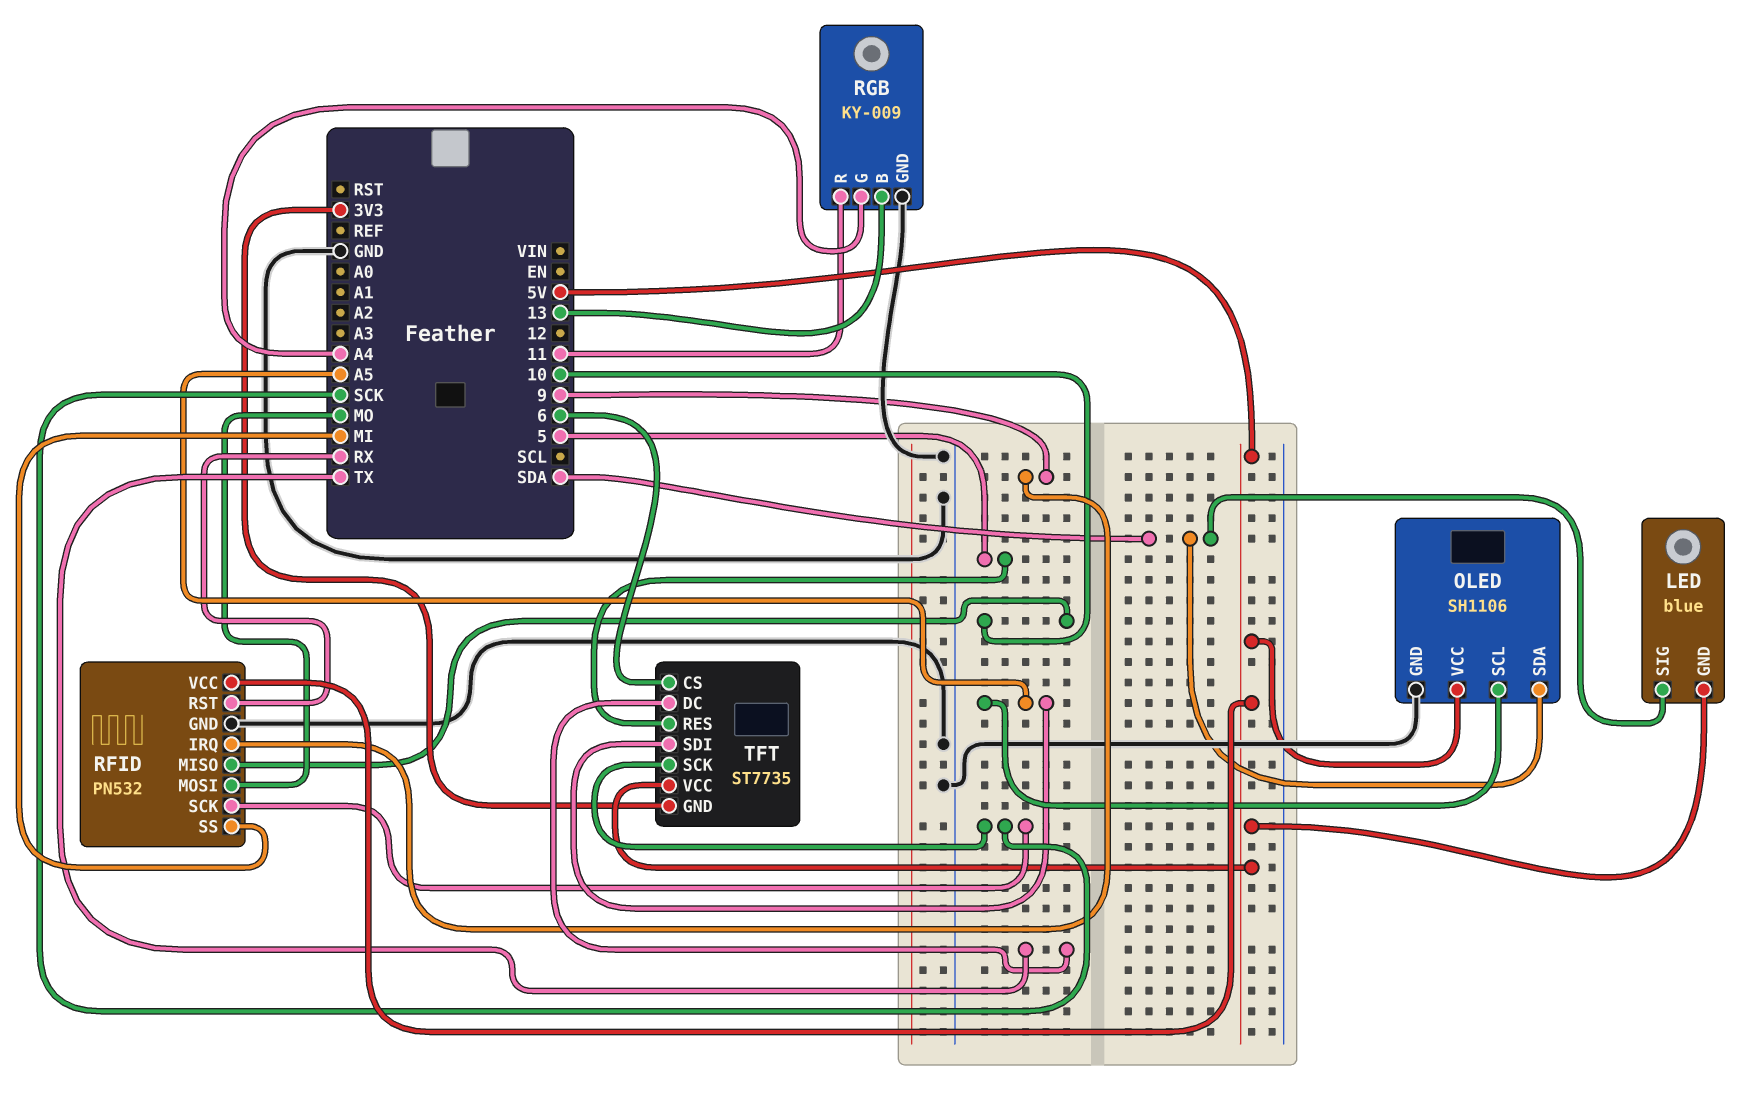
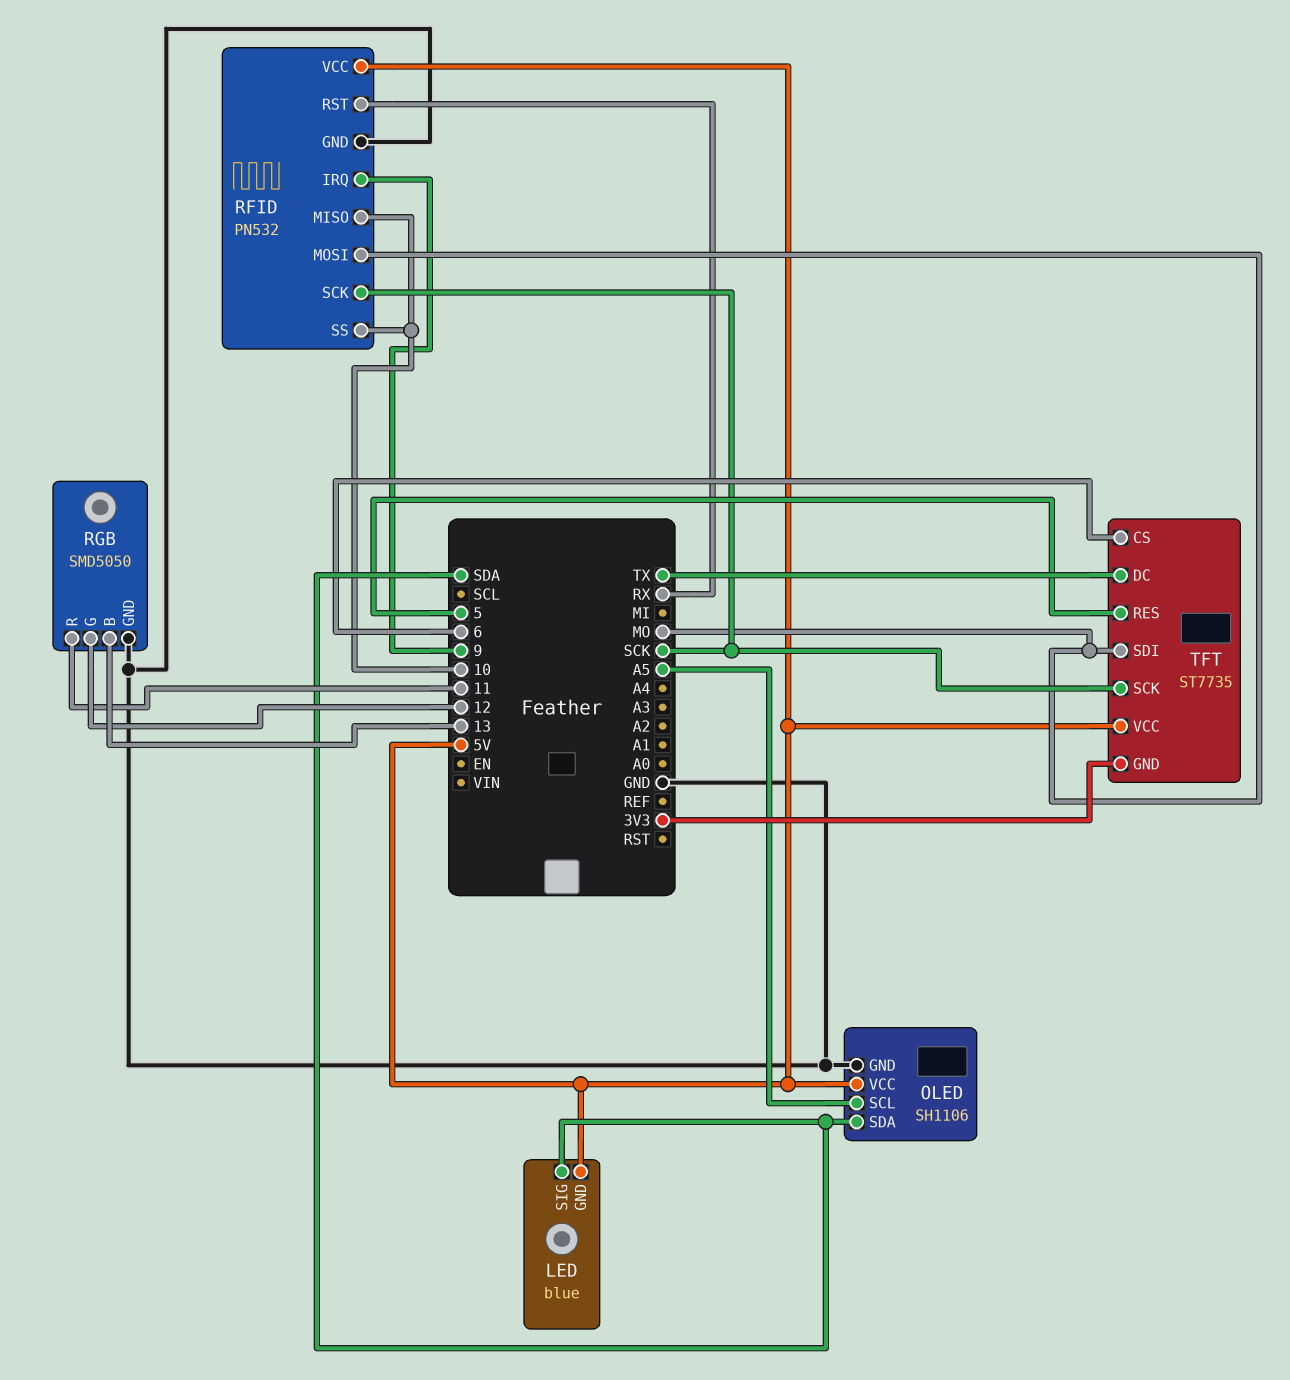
RFID pin SS: MI -> 10
RGB: KY-009 -> SMD5050
RGB pin G: A4 -> 12
TFT pin SDI: A5 -> MO

